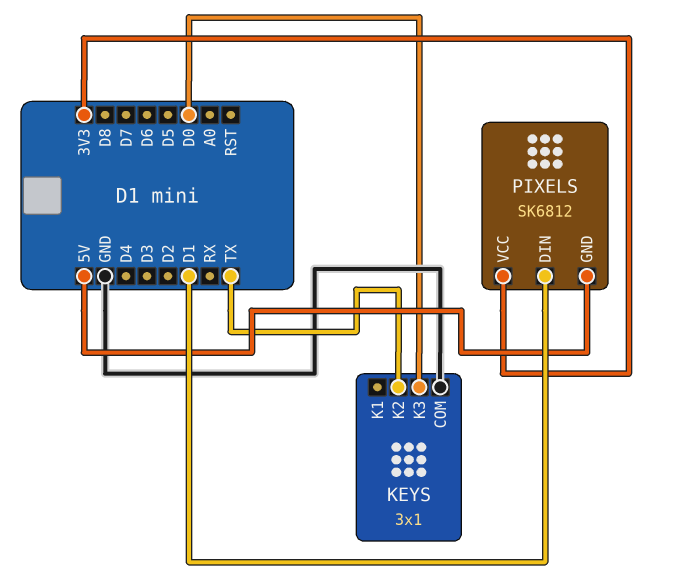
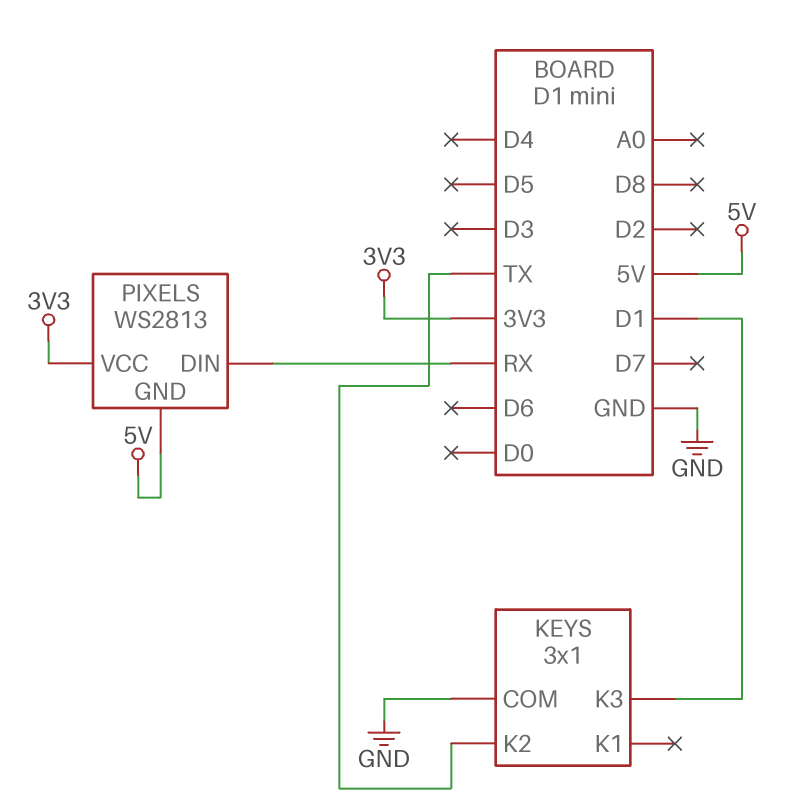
KEYS pin K3: D0 -> D1
PIXELS: SK6812 -> WS2813
PIXELS pin DIN: D1 -> RX

